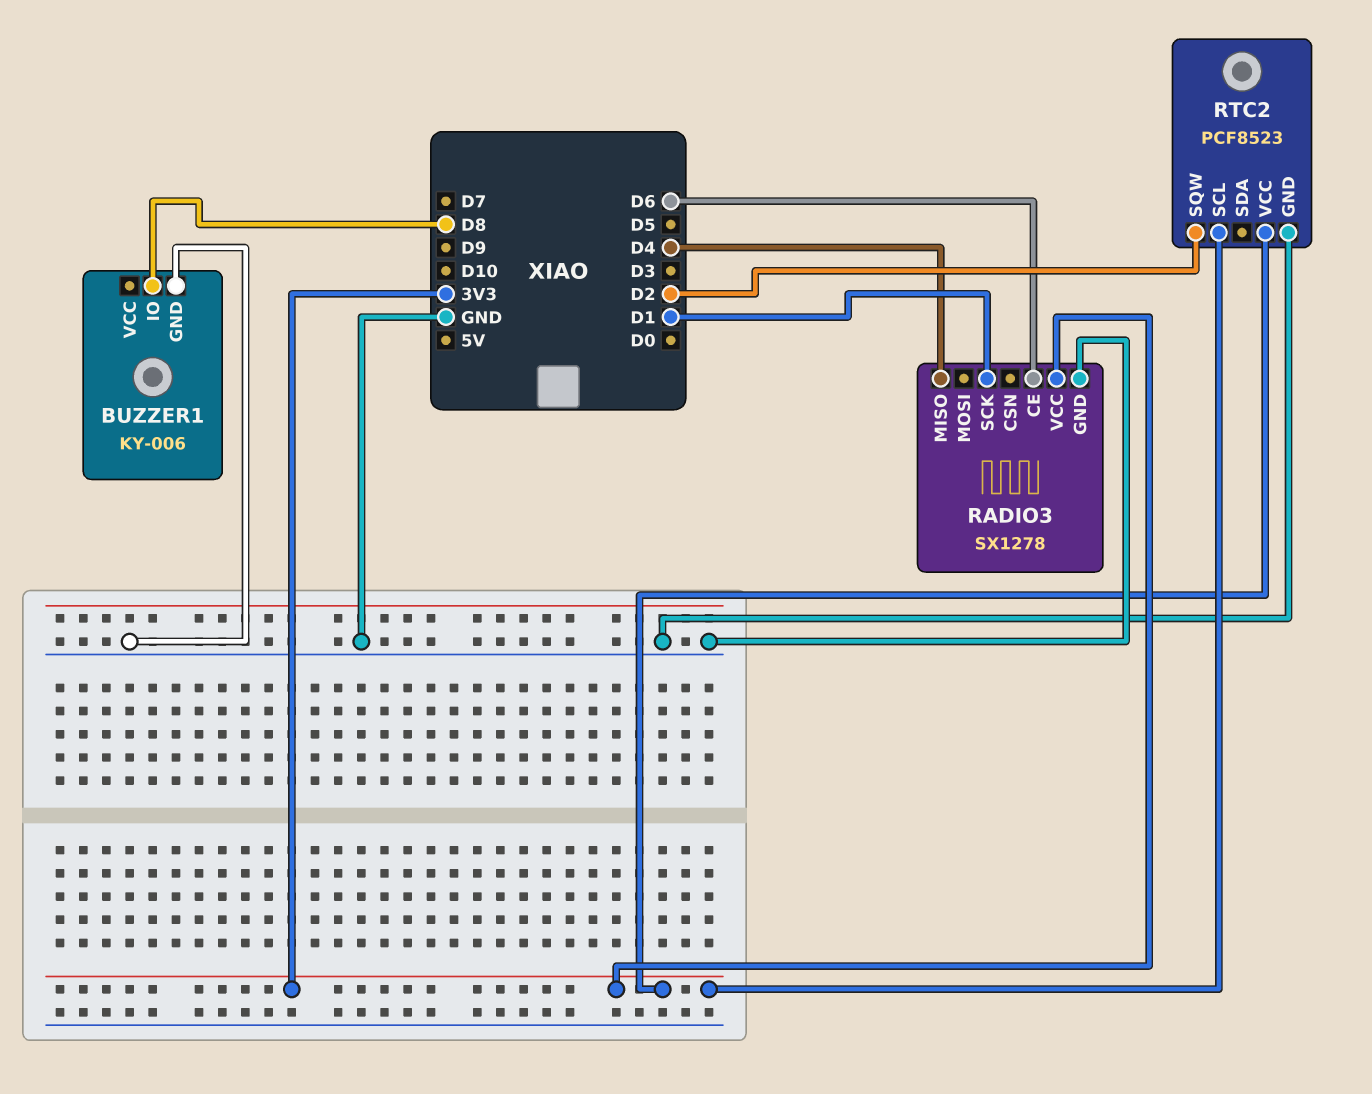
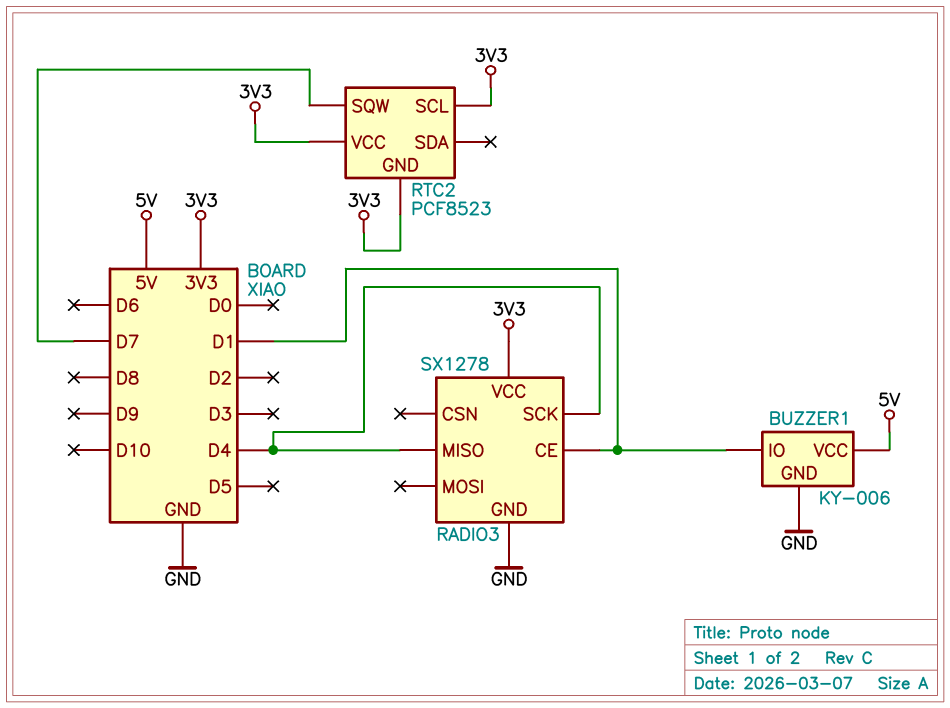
BUZZER1 pin IO: D8 -> D1
BUZZER1 pin VCC: none -> 5V
RADIO3 pin CE: D6 -> D1
RADIO3 pin SCK: D1 -> D4
RTC2 pin GND: GND -> 3V3
RTC2 pin SQW: D2 -> D7

